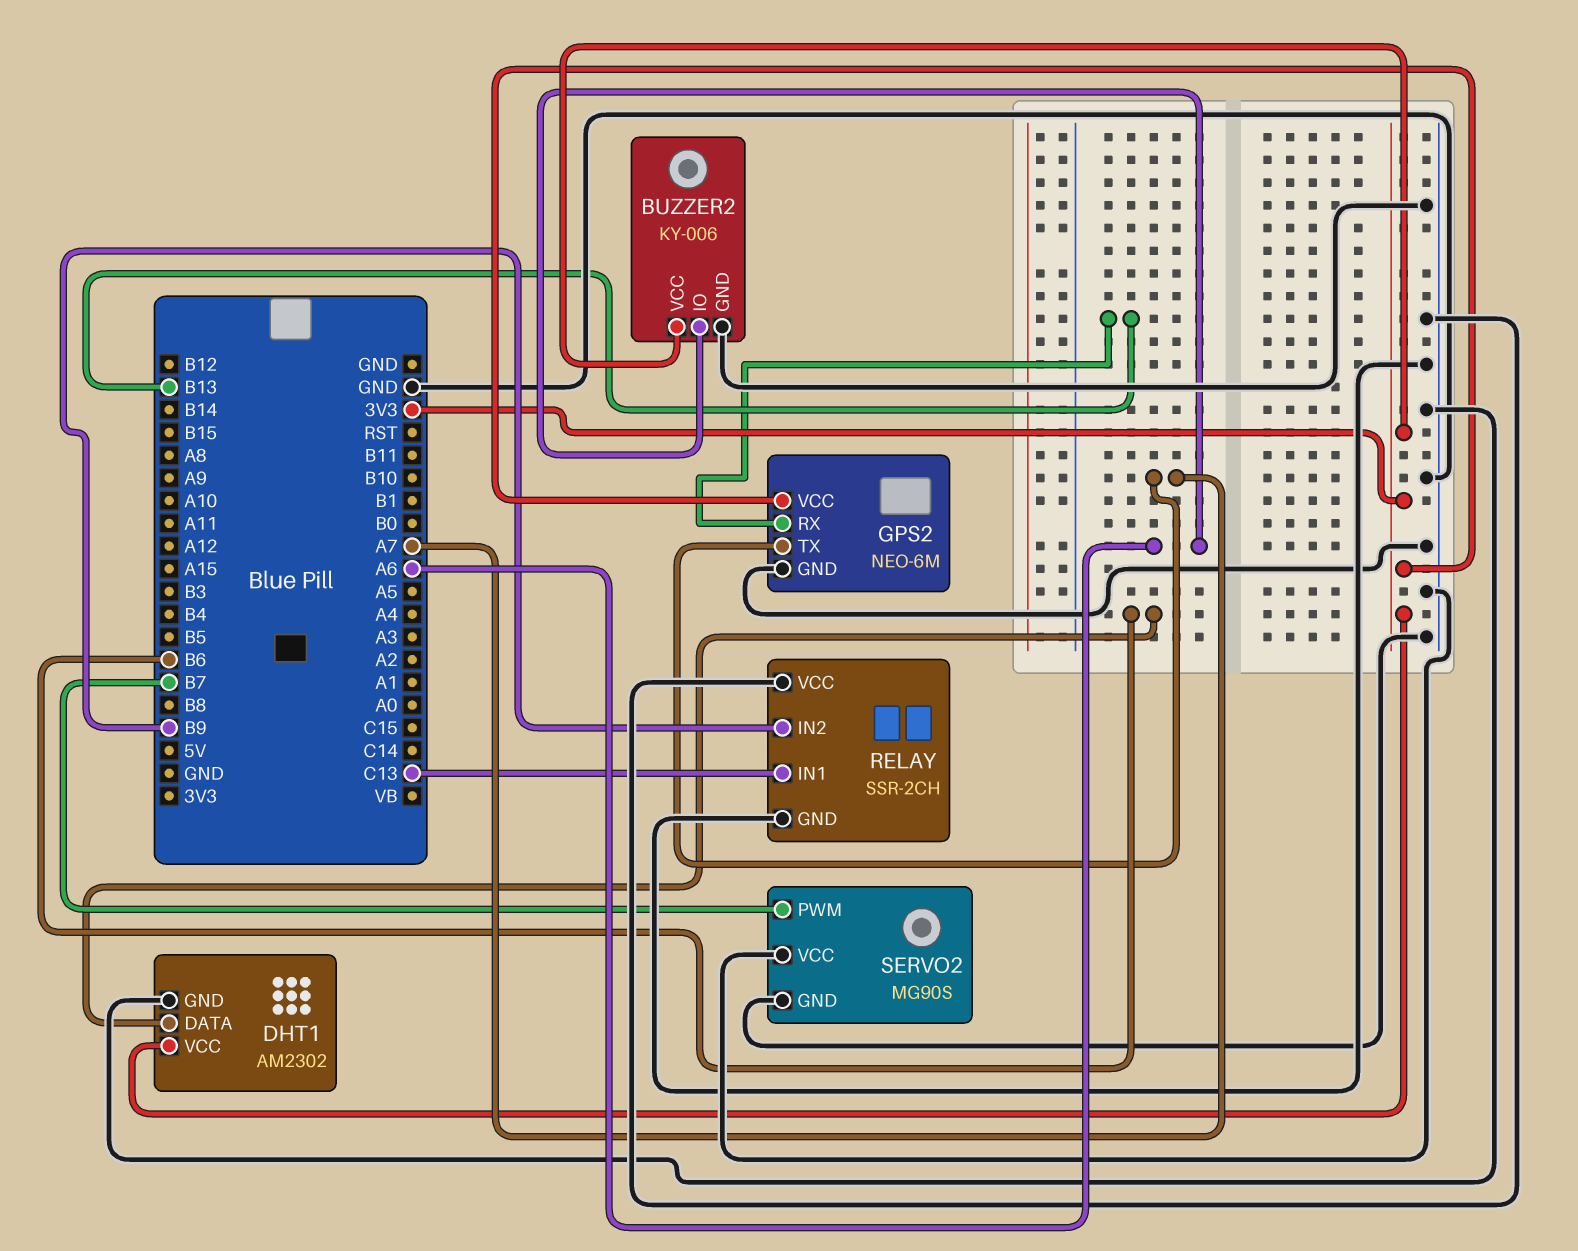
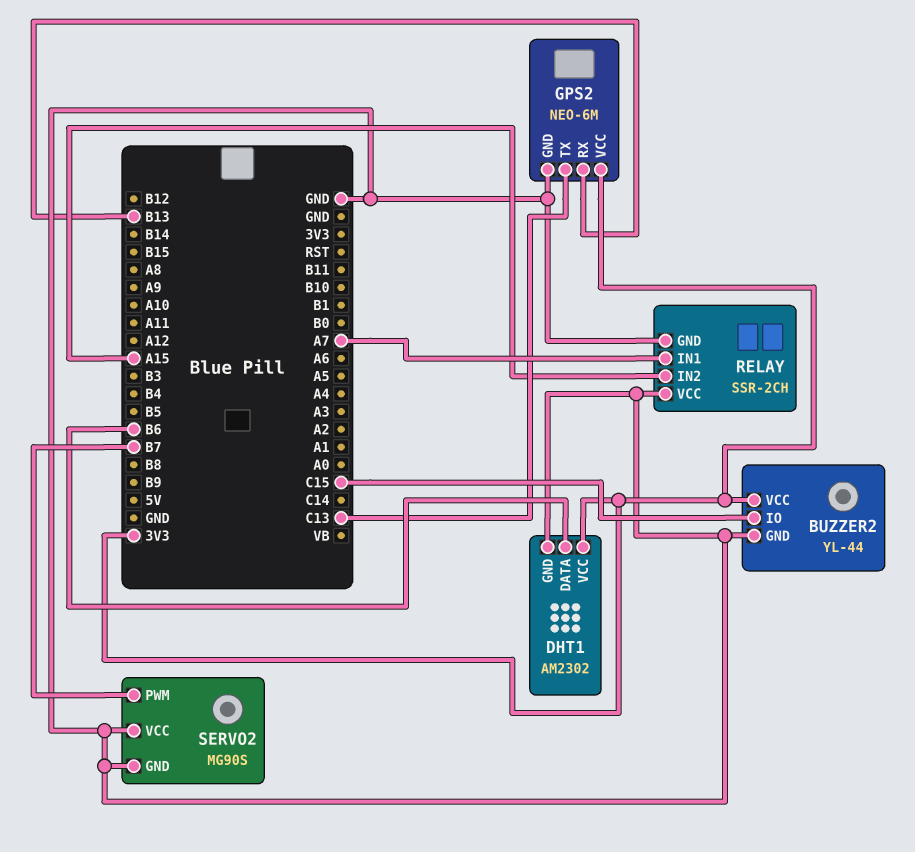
BUZZER2: KY-006 -> YL-44
BUZZER2 pin IO: A6 -> C15
GPS2 pin TX: A7 -> C13
RELAY pin IN1: C13 -> A7
RELAY pin IN2: B9 -> A15

